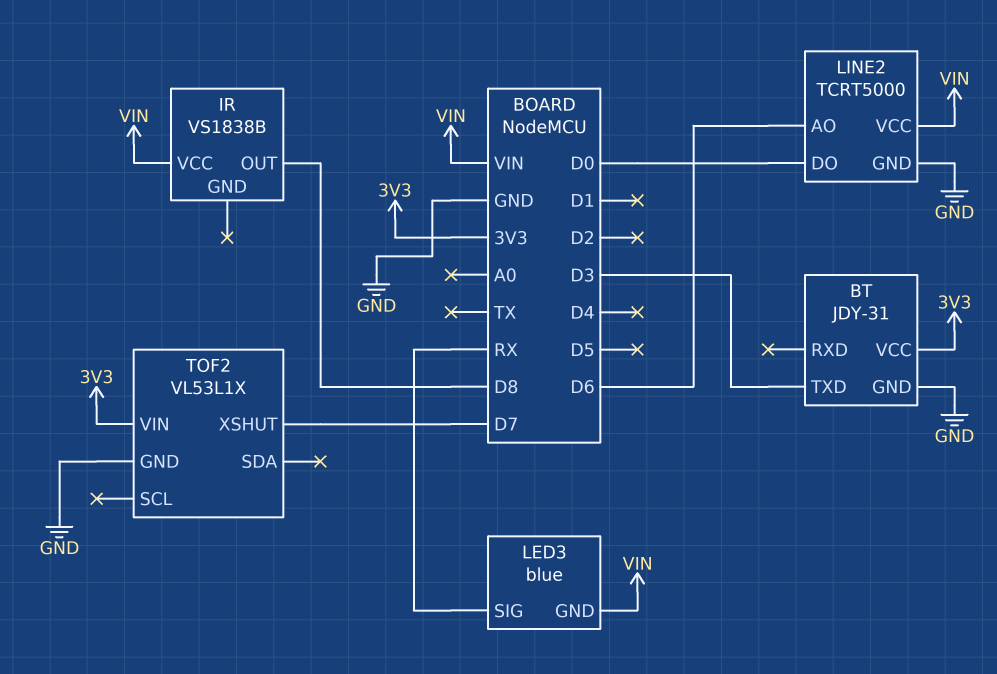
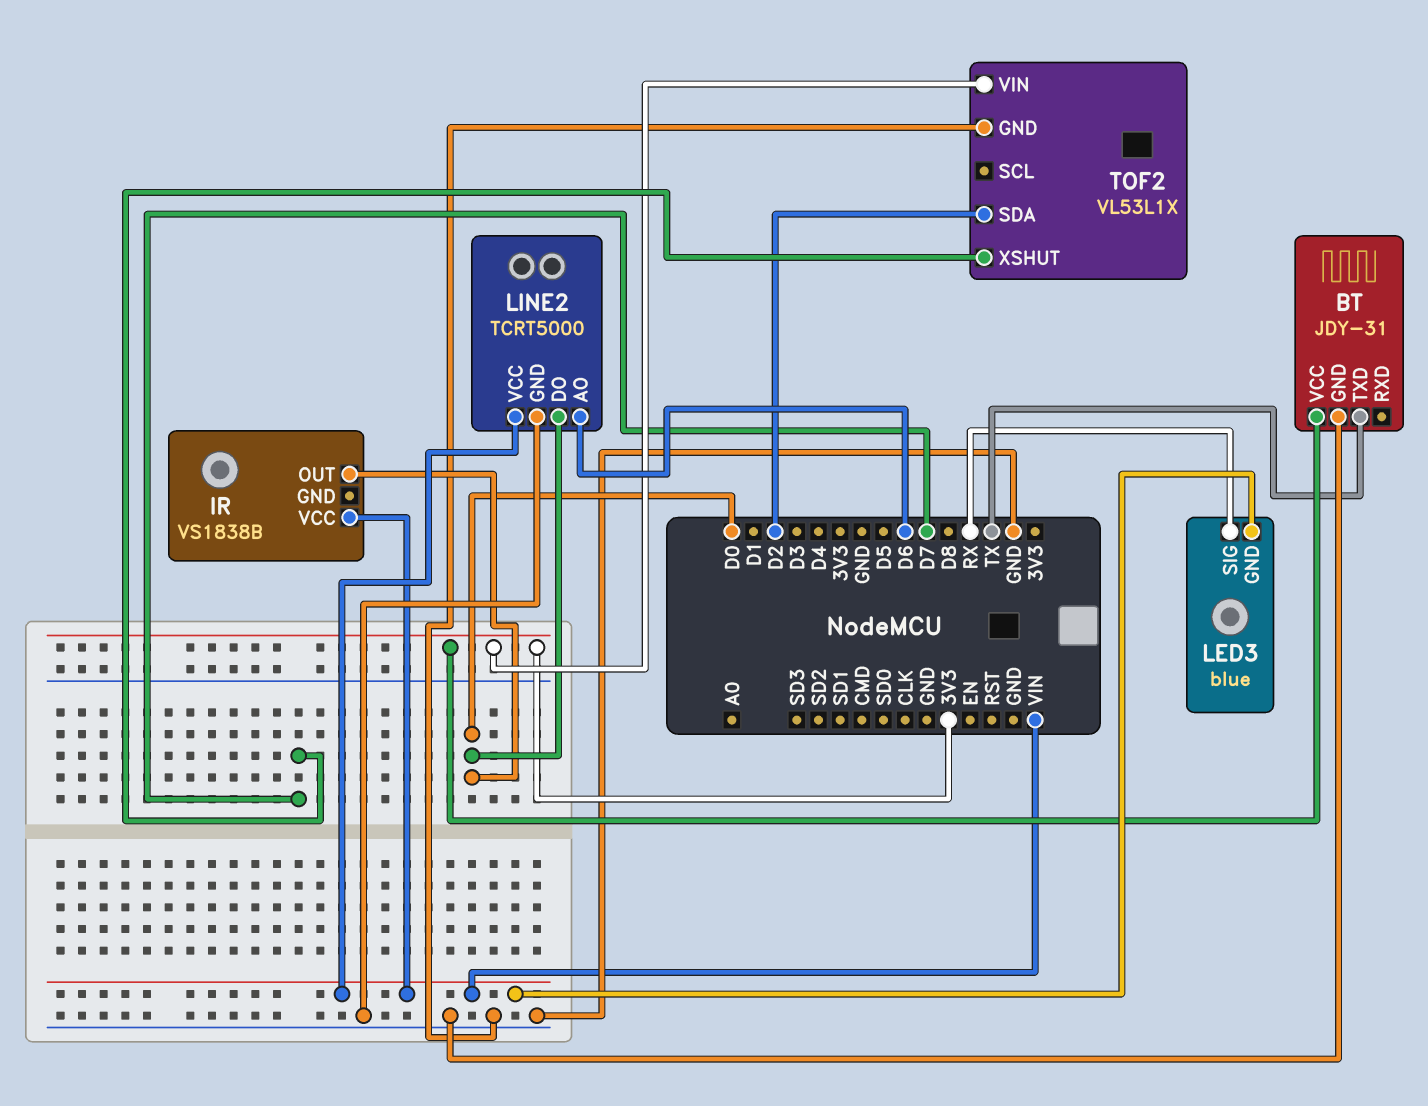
BT pin TXD: D3 -> TX
IR pin OUT: D8 -> D0
TOF2 pin SDA: none -> D2

